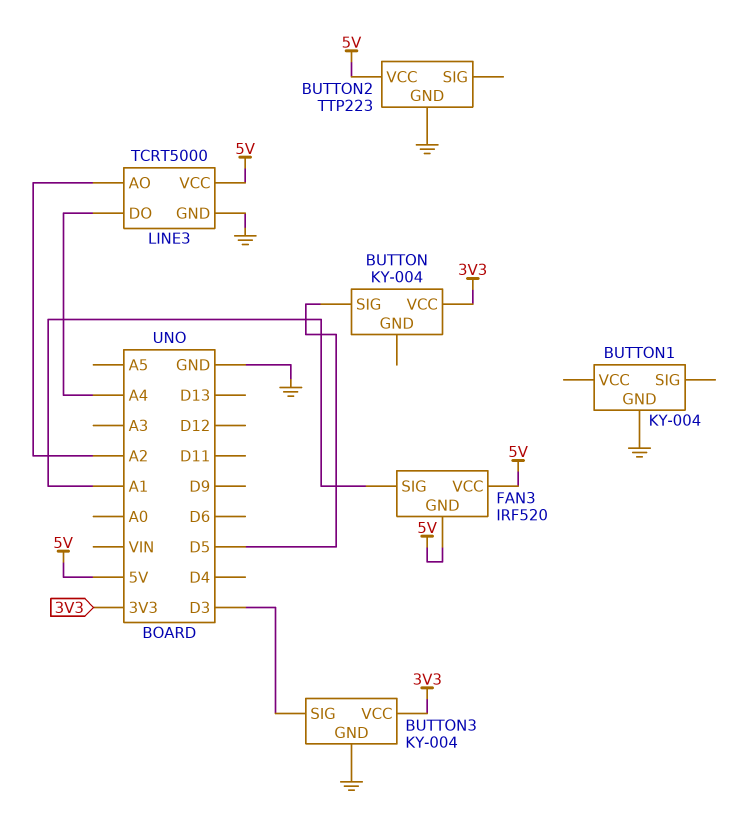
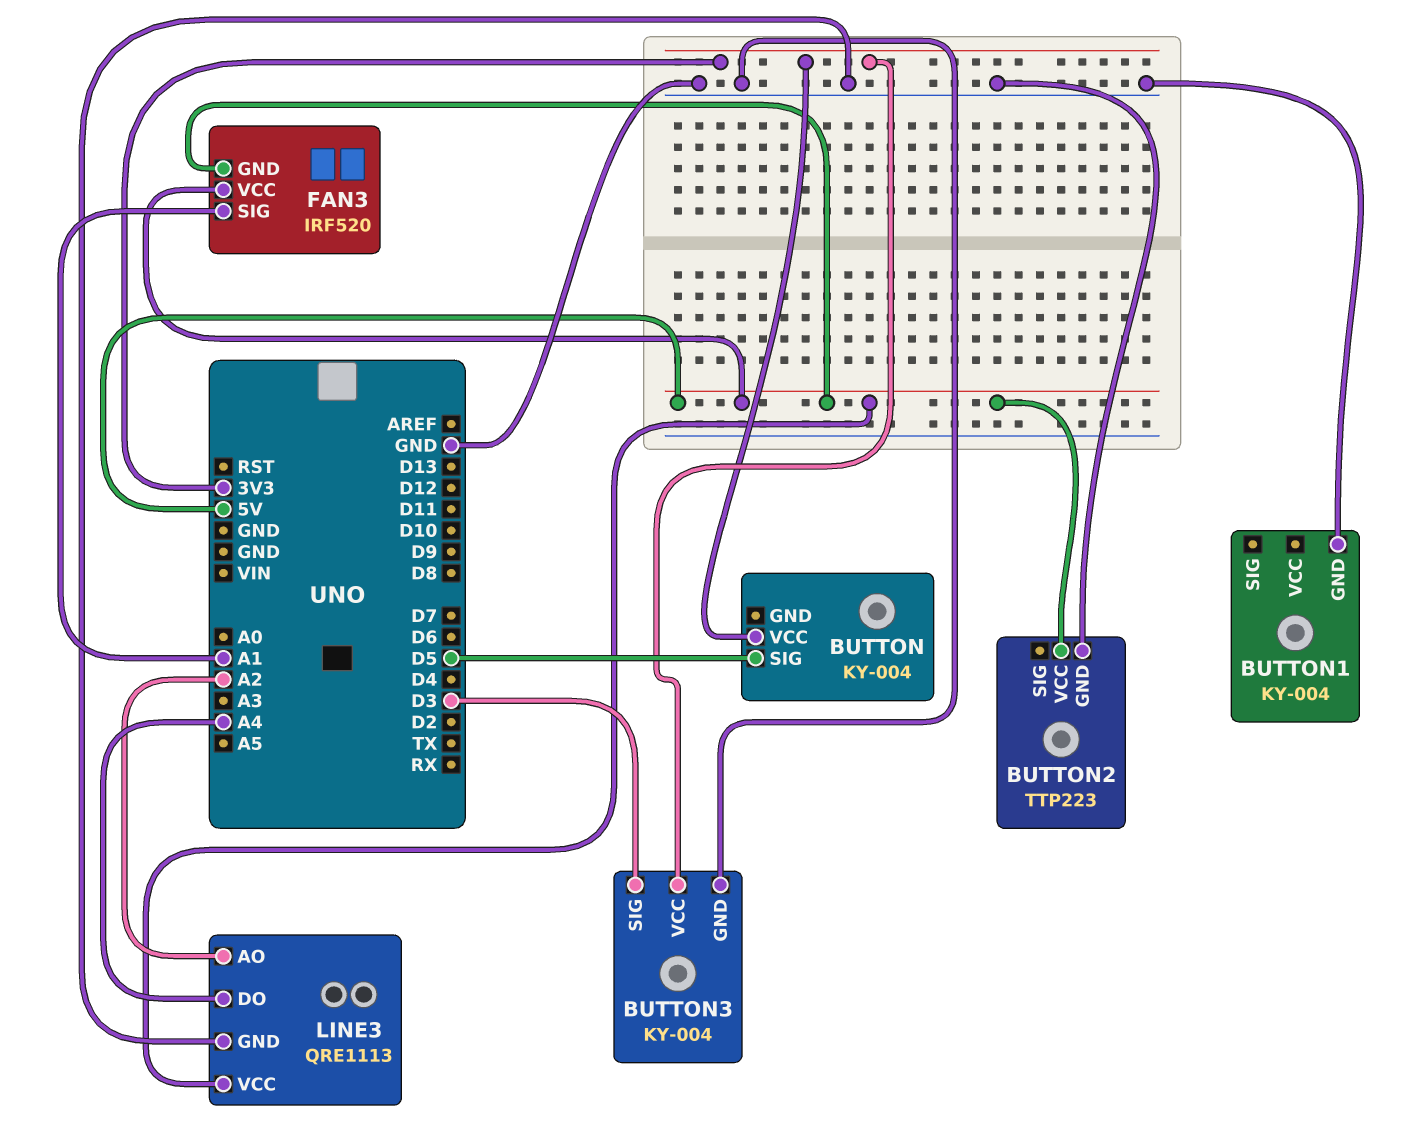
LINE3: TCRT5000 -> QRE1113

